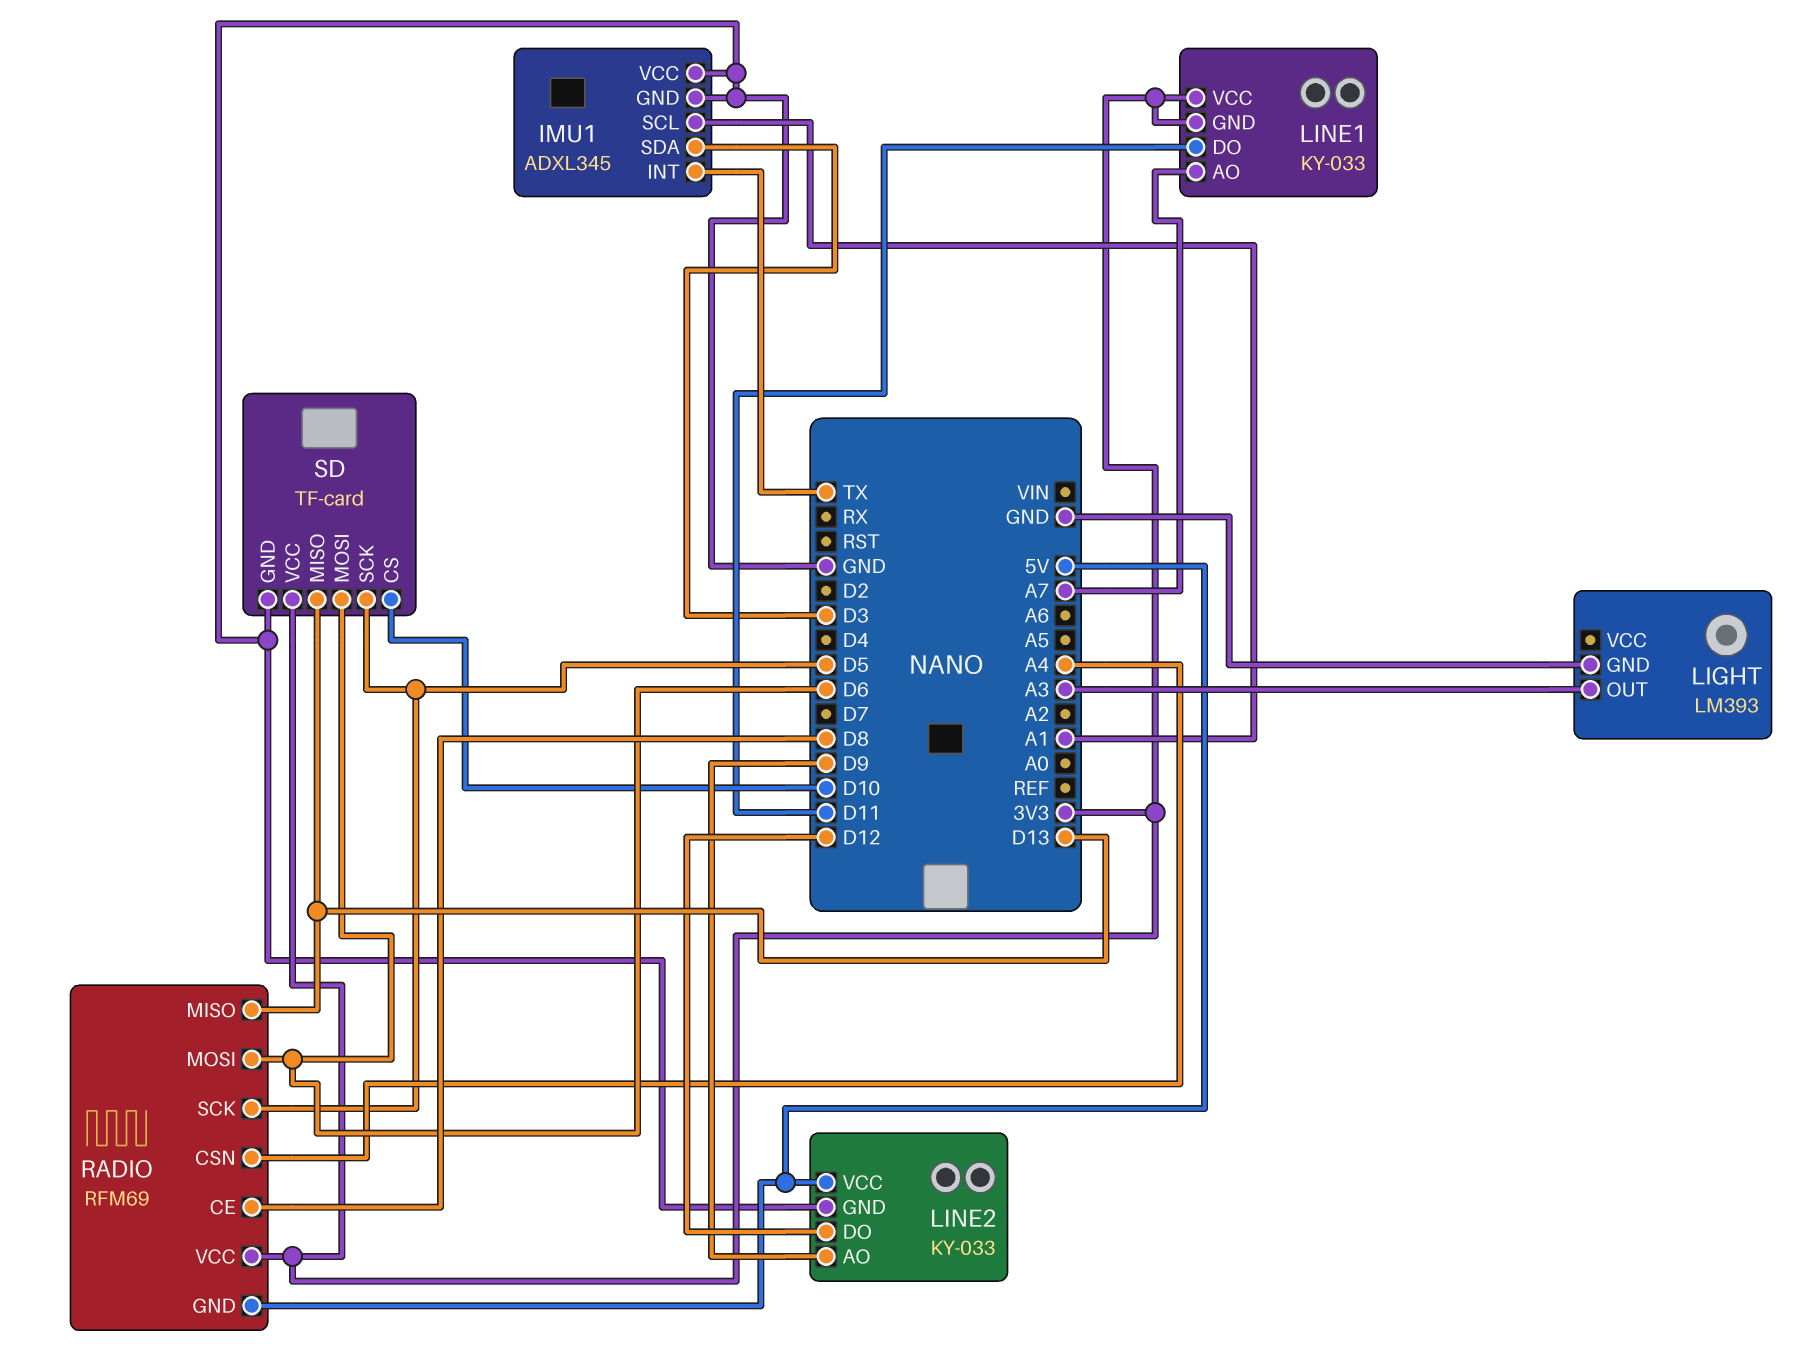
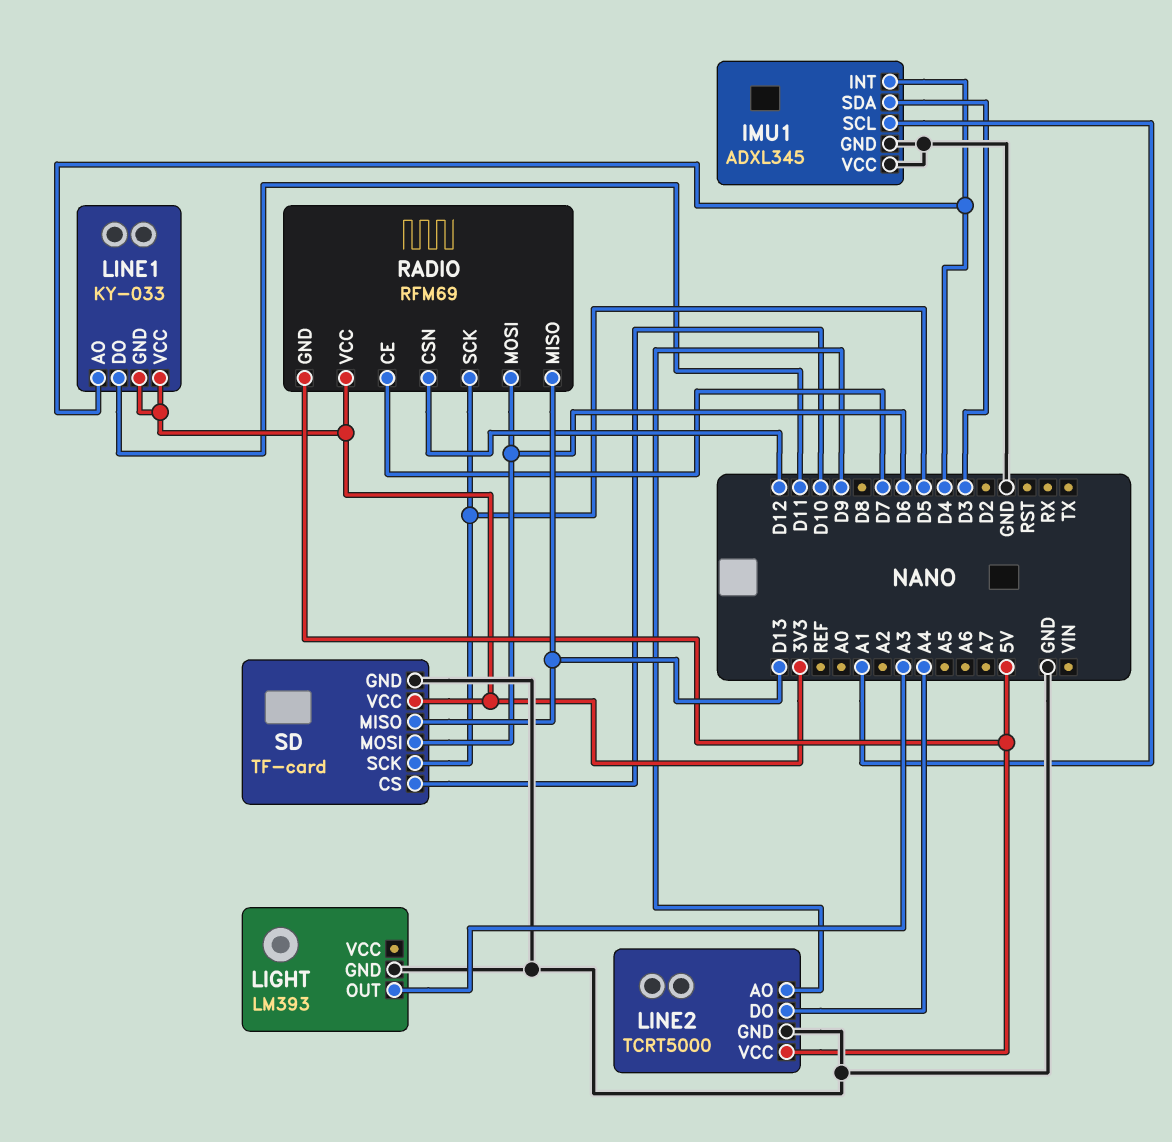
IMU1 pin INT: TX -> D4
LINE1 pin AO: A7 -> D4
LINE2: KY-033 -> TCRT5000
LINE2 pin DO: D12 -> A4
RADIO pin CE: D8 -> D7
RADIO pin CSN: A4 -> D12

